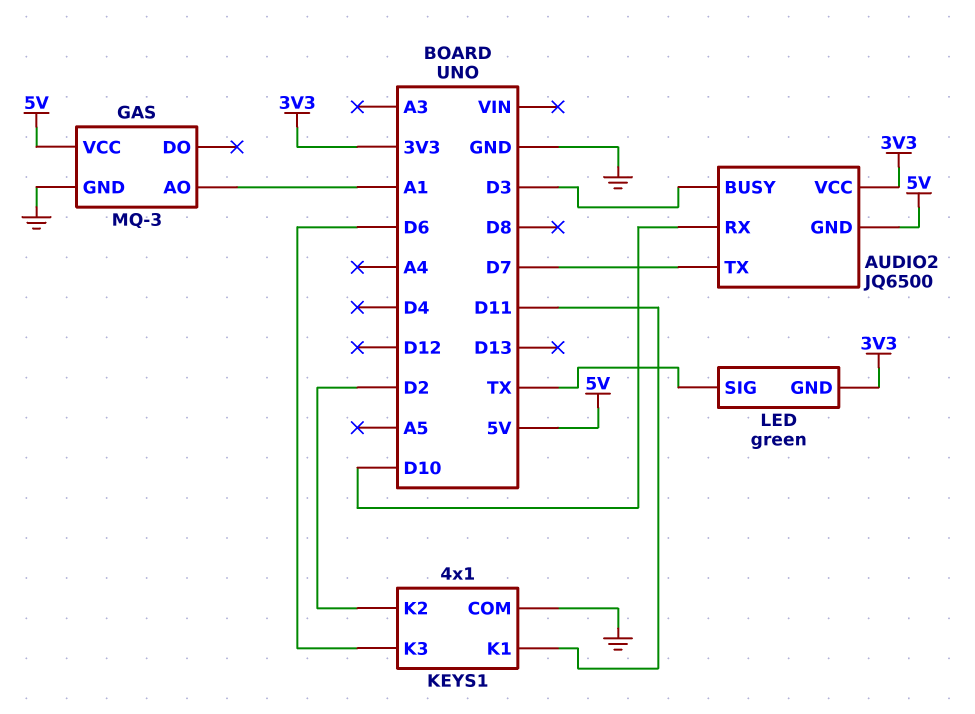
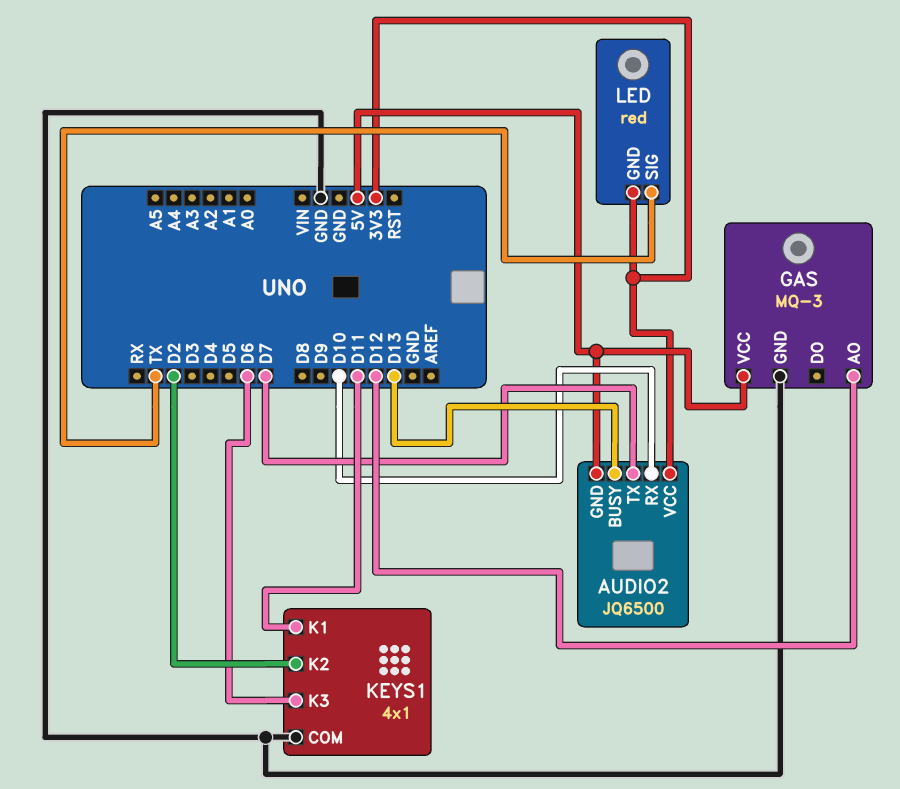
AUDIO2 pin BUSY: D3 -> D13
GAS pin AO: A1 -> D12
LED: green -> red

